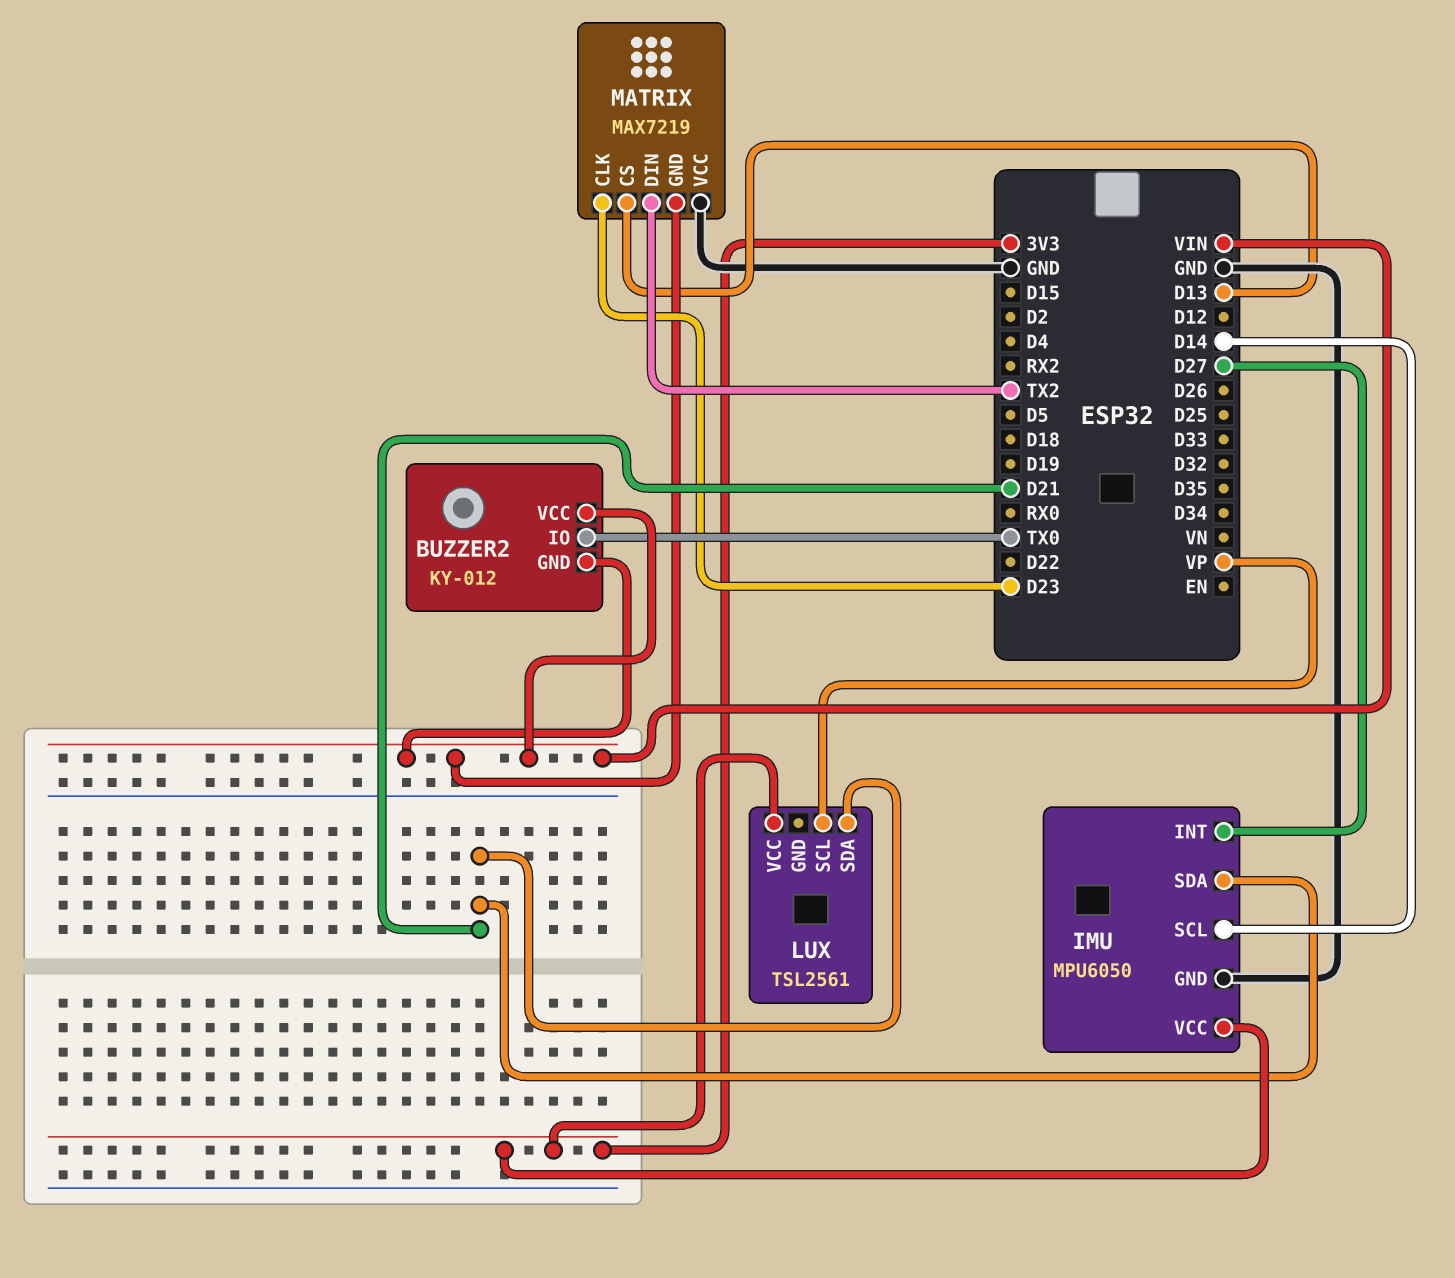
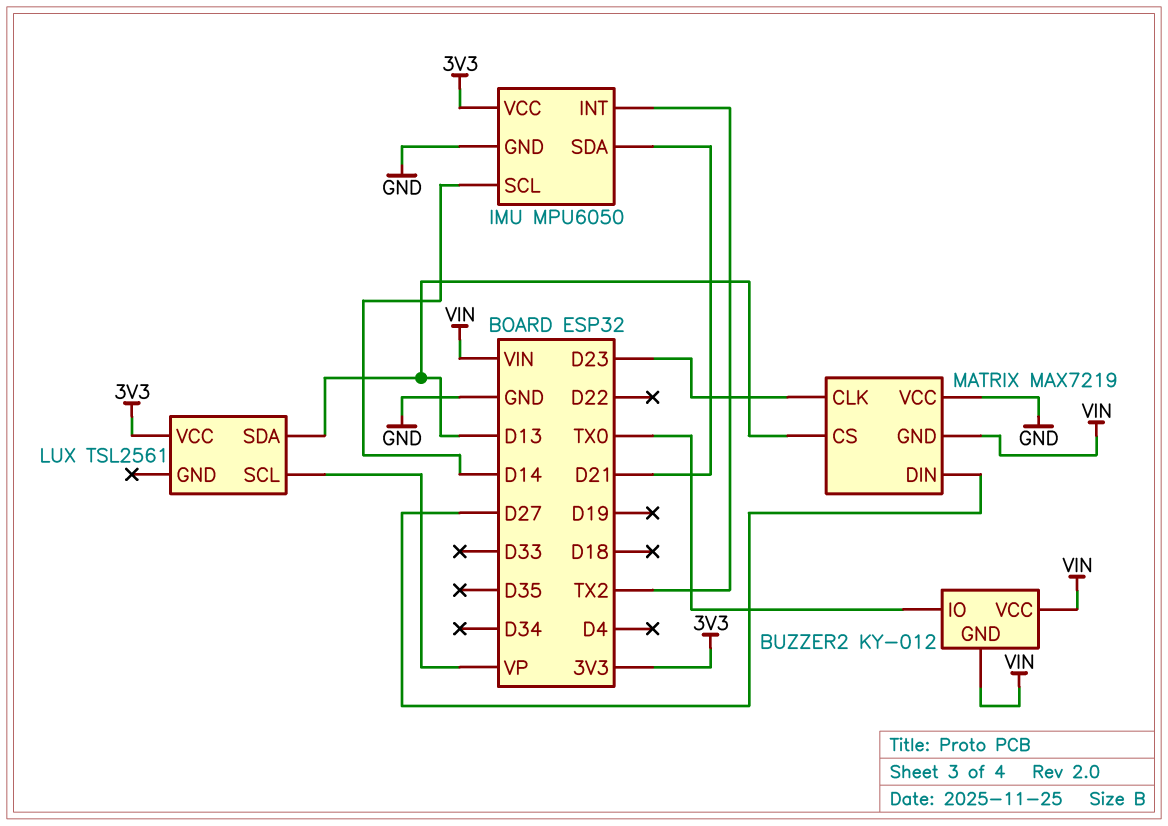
IMU pin INT: D27 -> TX2
LUX pin SDA: D21 -> D13
MATRIX pin DIN: TX2 -> D27

